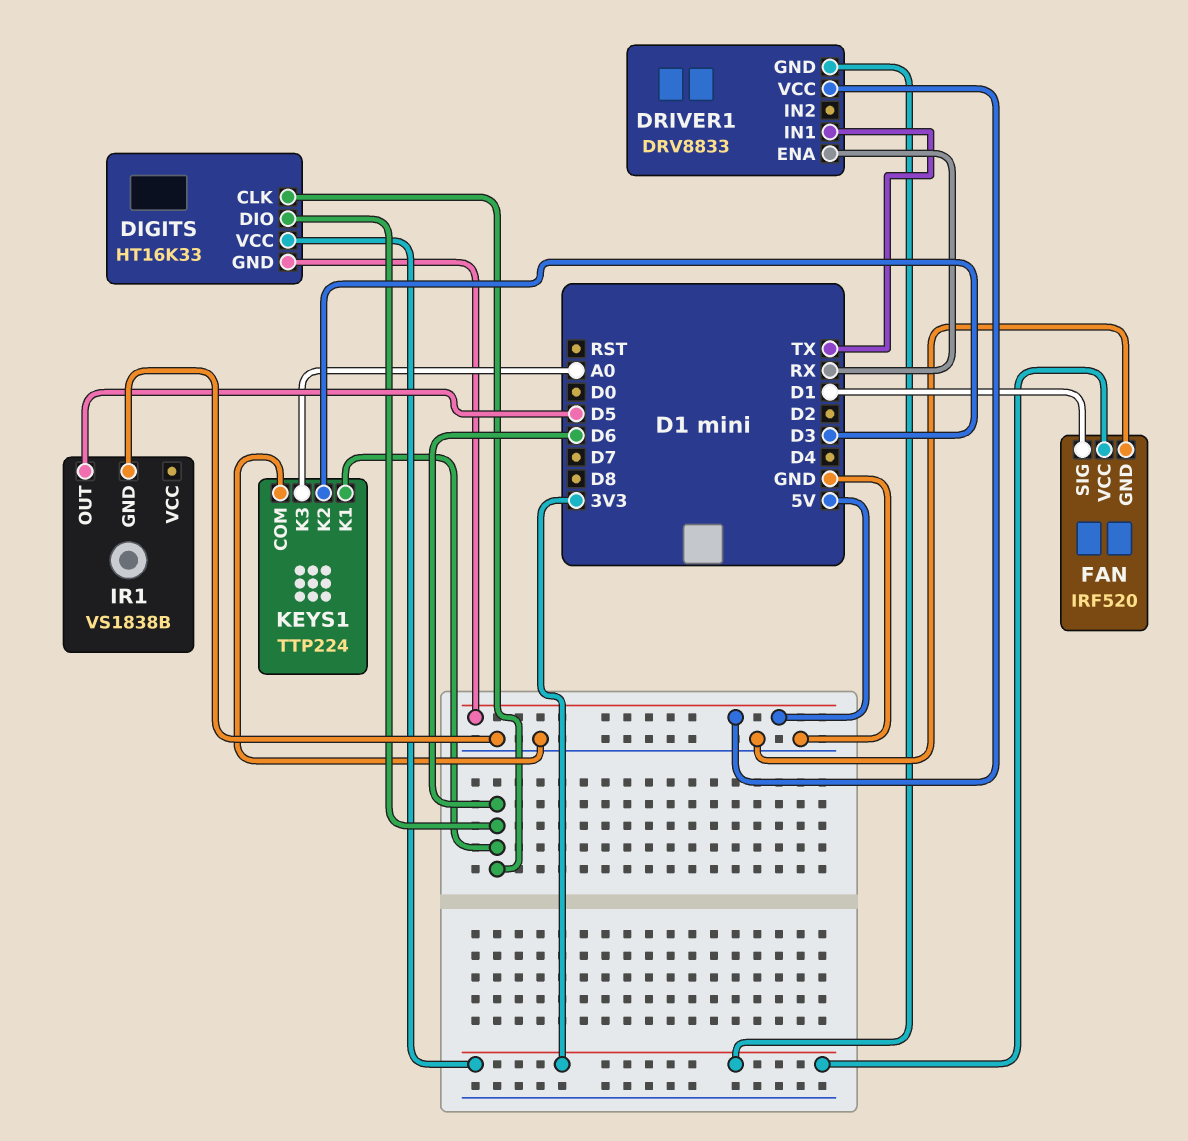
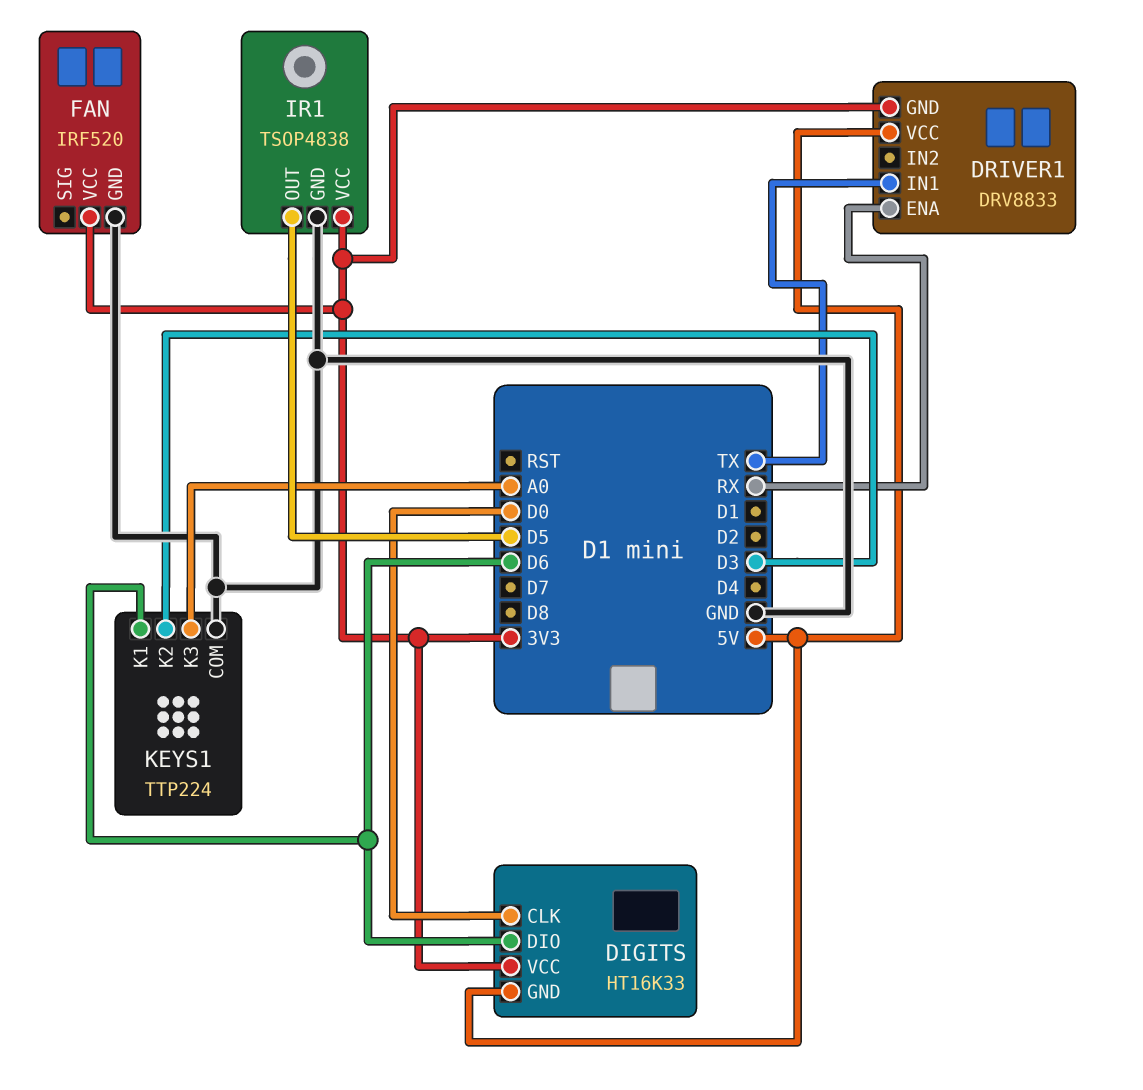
DIGITS pin CLK: D6 -> D0
FAN pin SIG: D1 -> none
IR1: VS1838B -> TSOP4838
IR1 pin VCC: none -> 3V3

